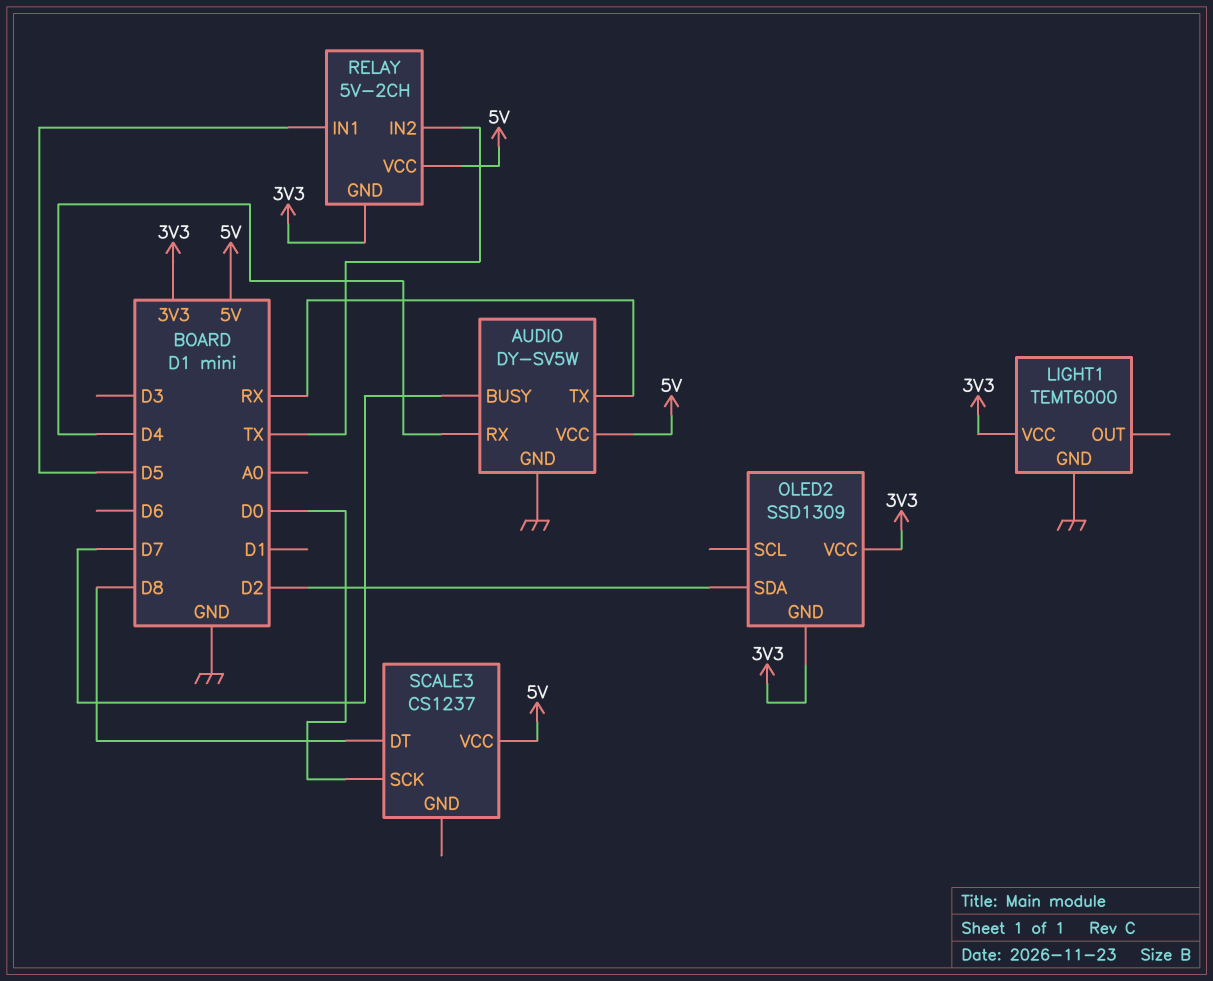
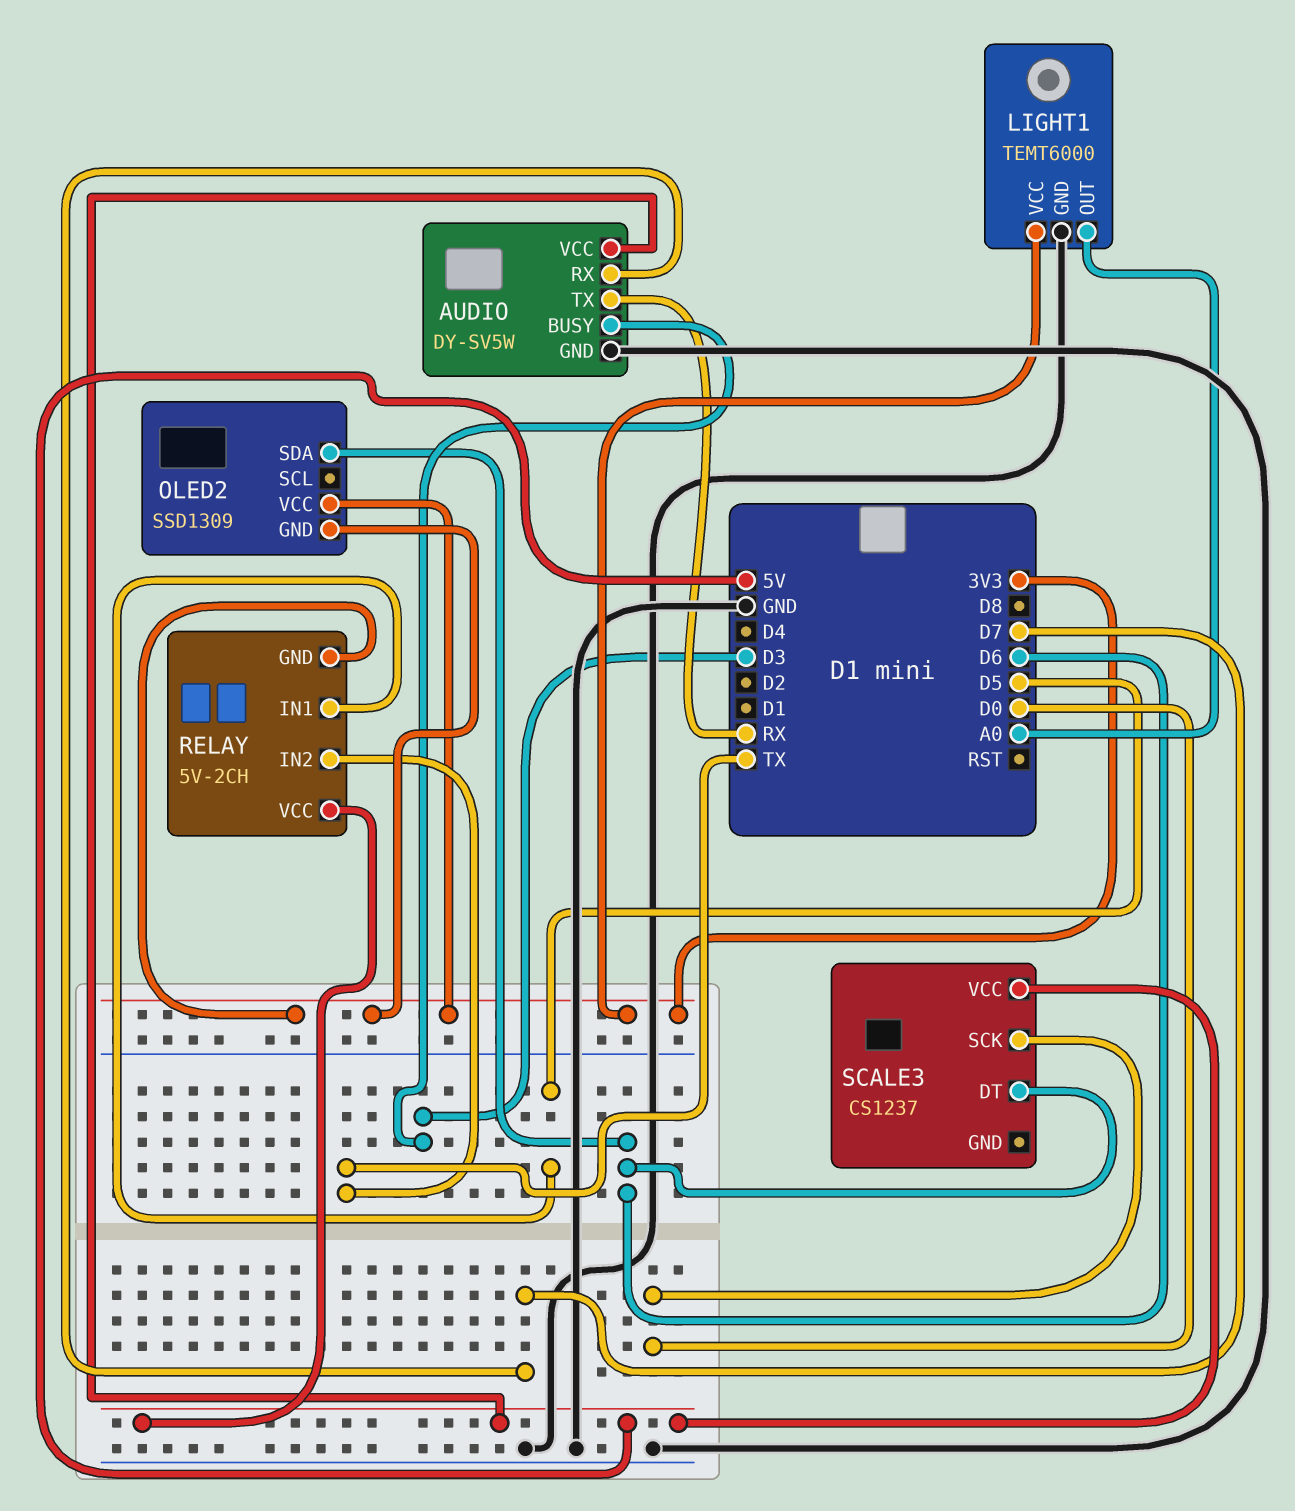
AUDIO pin BUSY: D7 -> D3
AUDIO pin RX: D4 -> D7
LIGHT1 pin OUT: none -> A0
OLED2 pin SDA: D2 -> D6
SCALE3 pin DT: D8 -> D6

